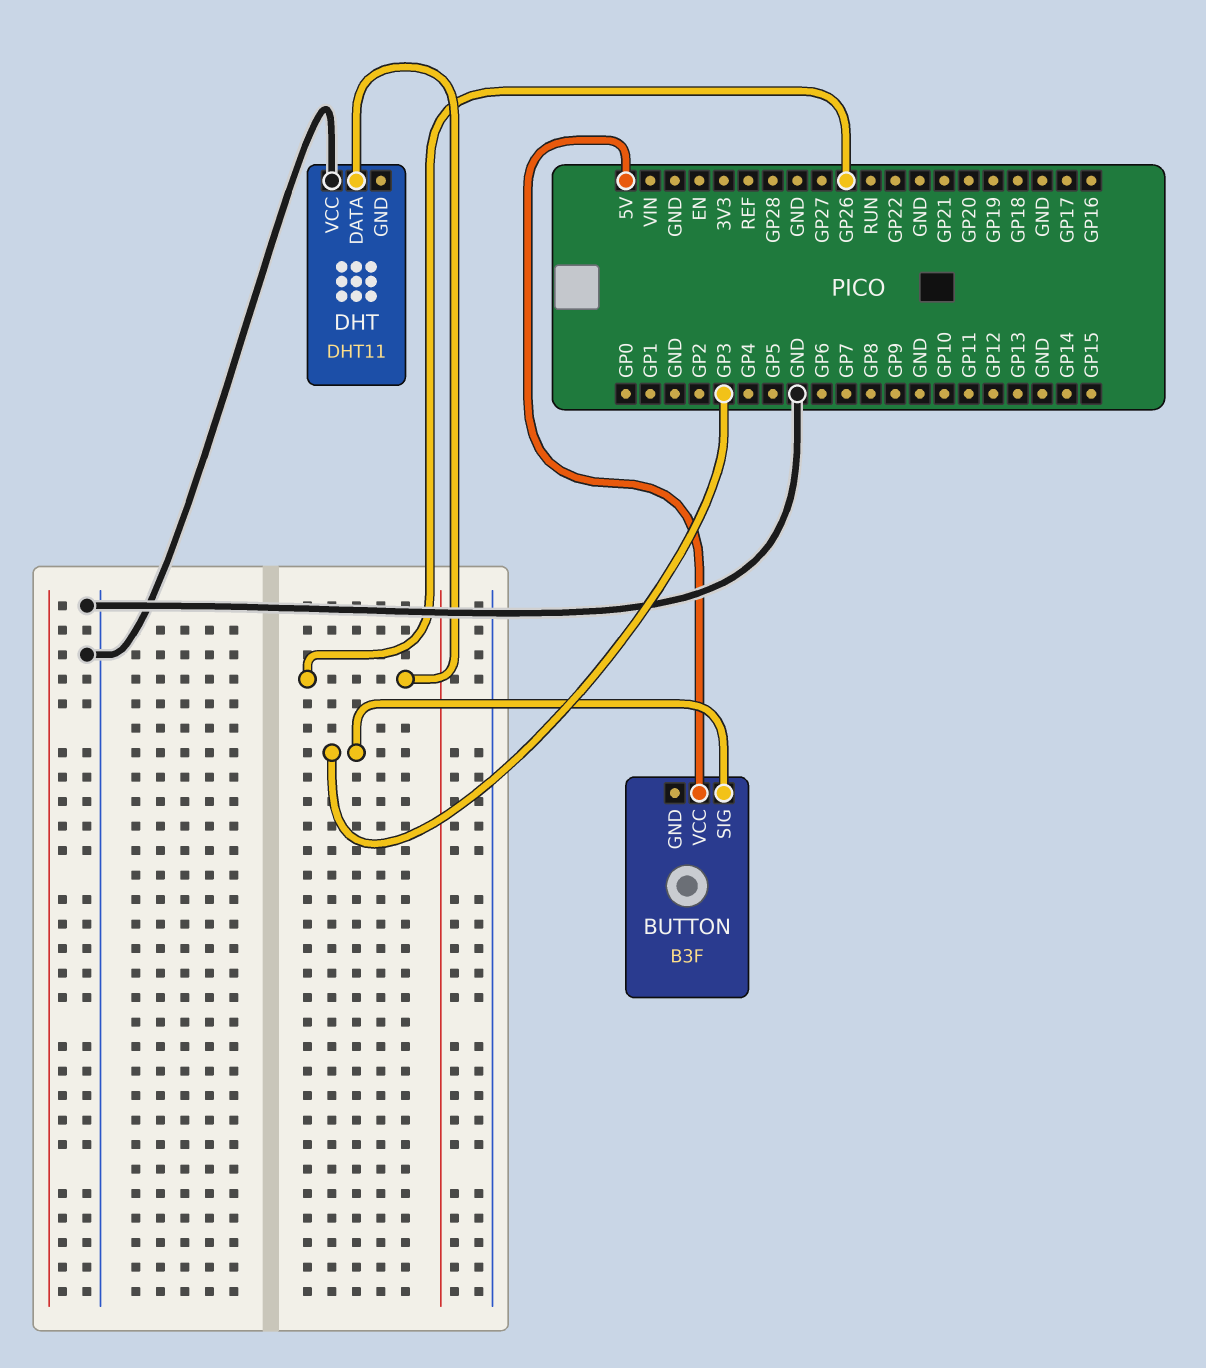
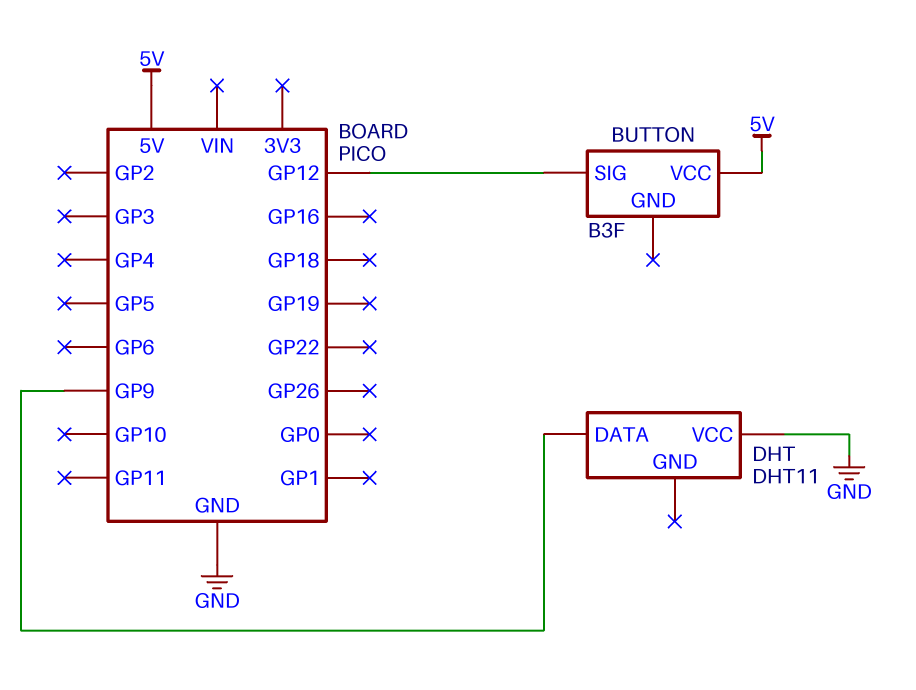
BUTTON pin SIG: GP3 -> GP12
DHT pin DATA: GP26 -> GP9

